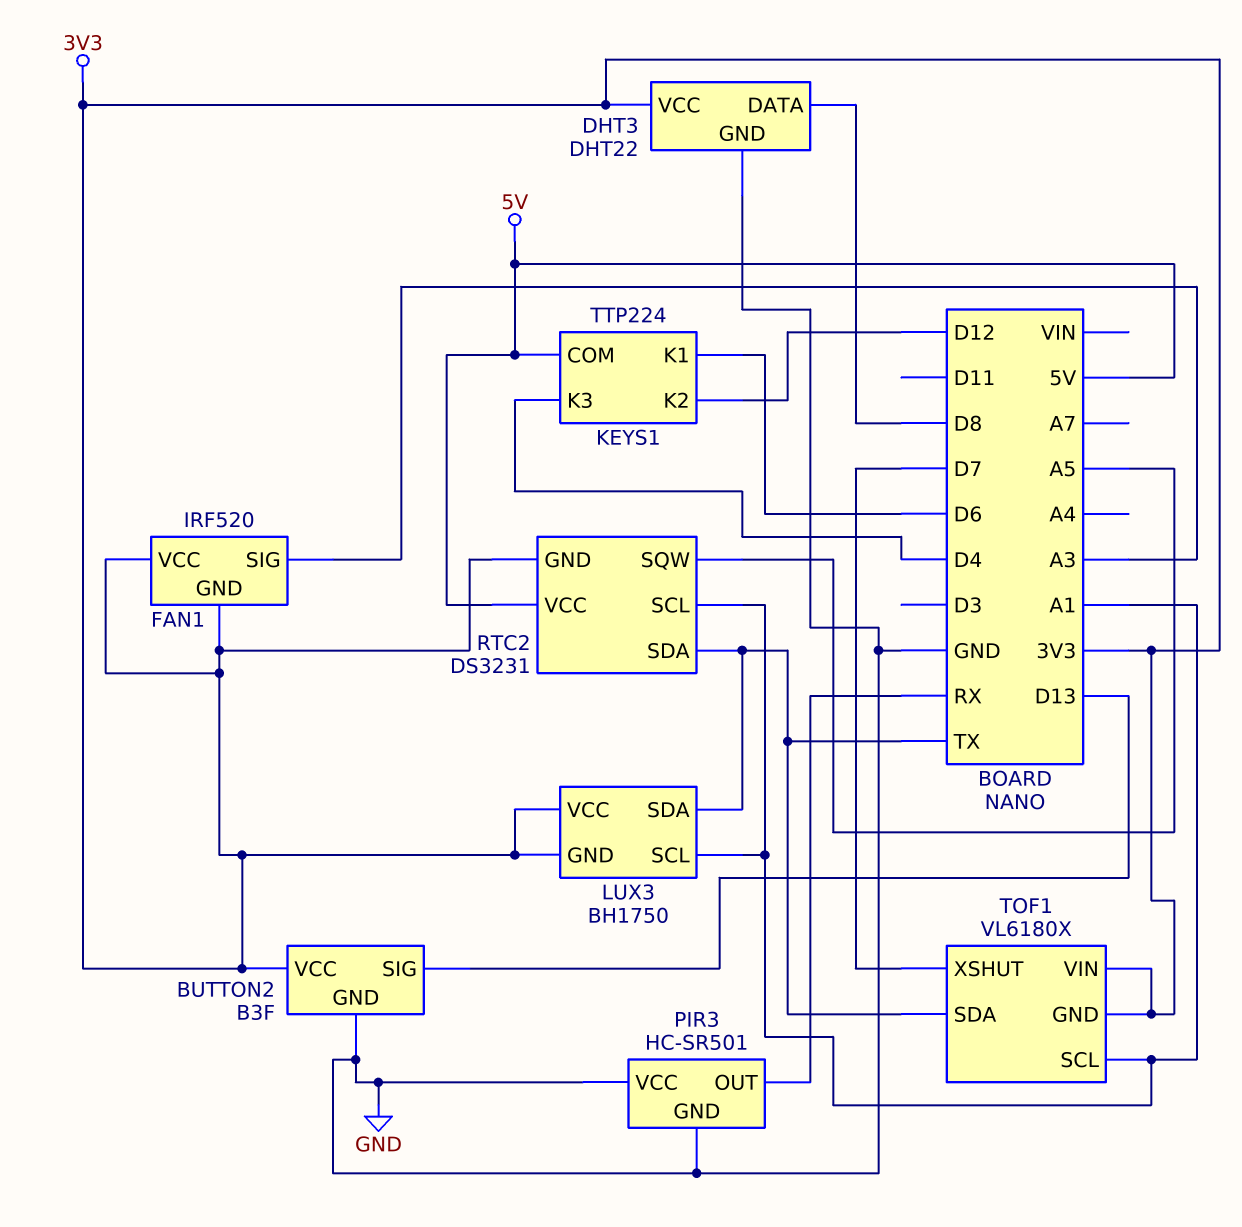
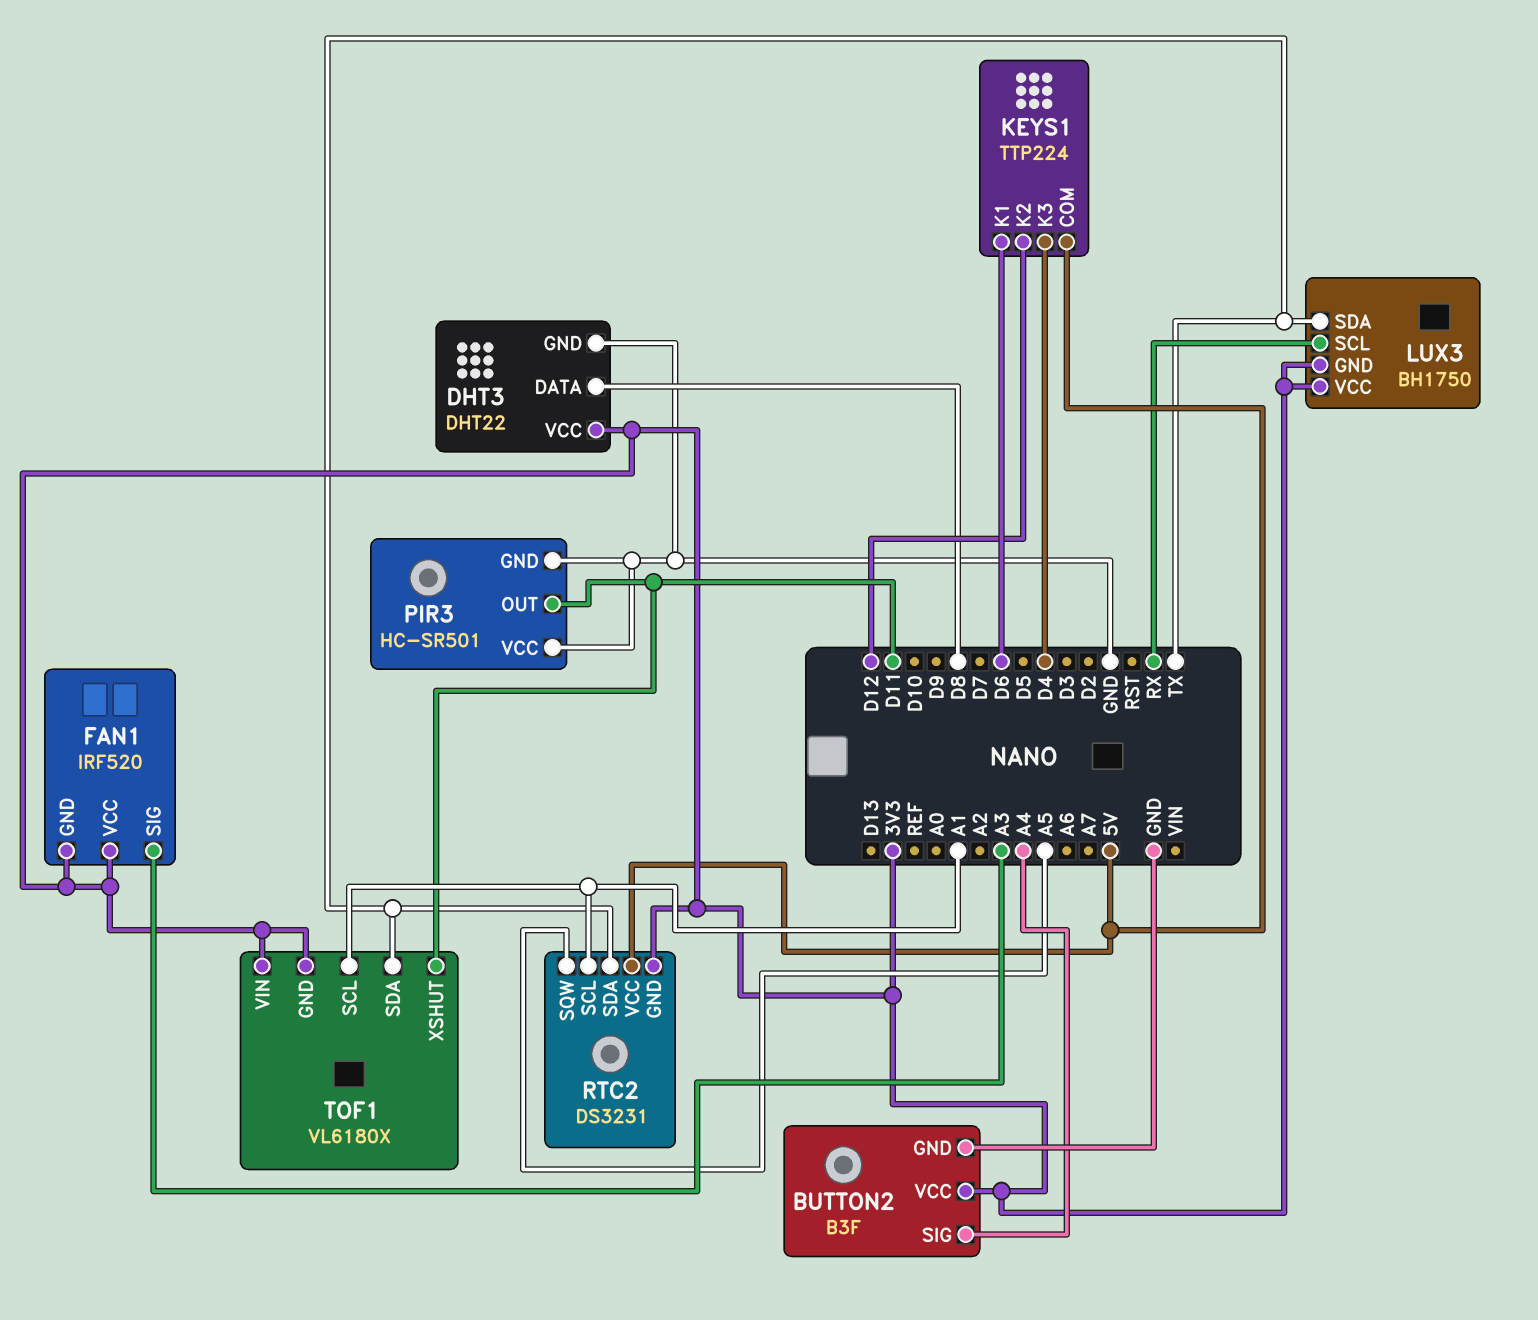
BUTTON2 pin SIG: D13 -> A4
LUX3 pin SCL: A1 -> RX
PIR3 pin OUT: RX -> D11
TOF1 pin XSHUT: D7 -> D11

